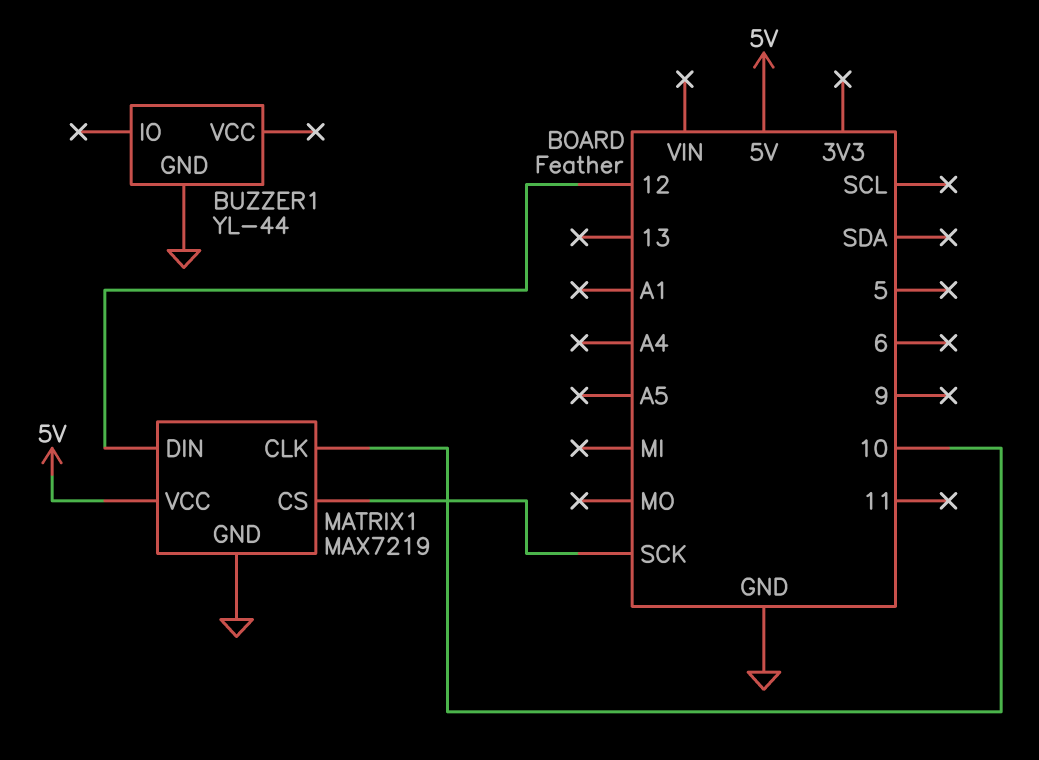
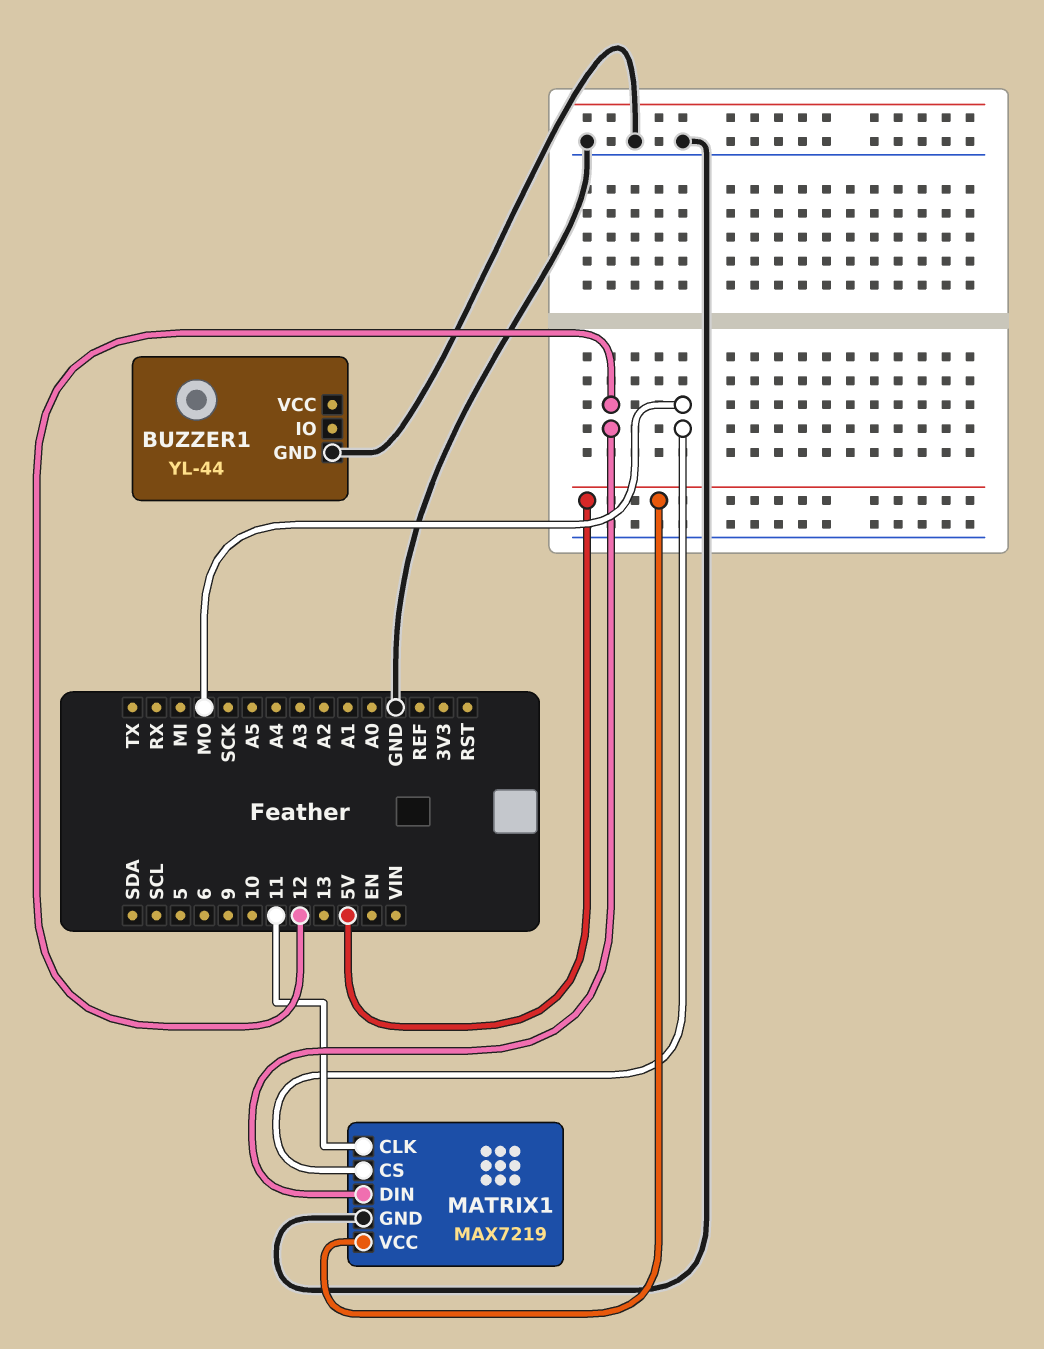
MATRIX1 pin CLK: 10 -> 11
MATRIX1 pin CS: SCK -> MO

